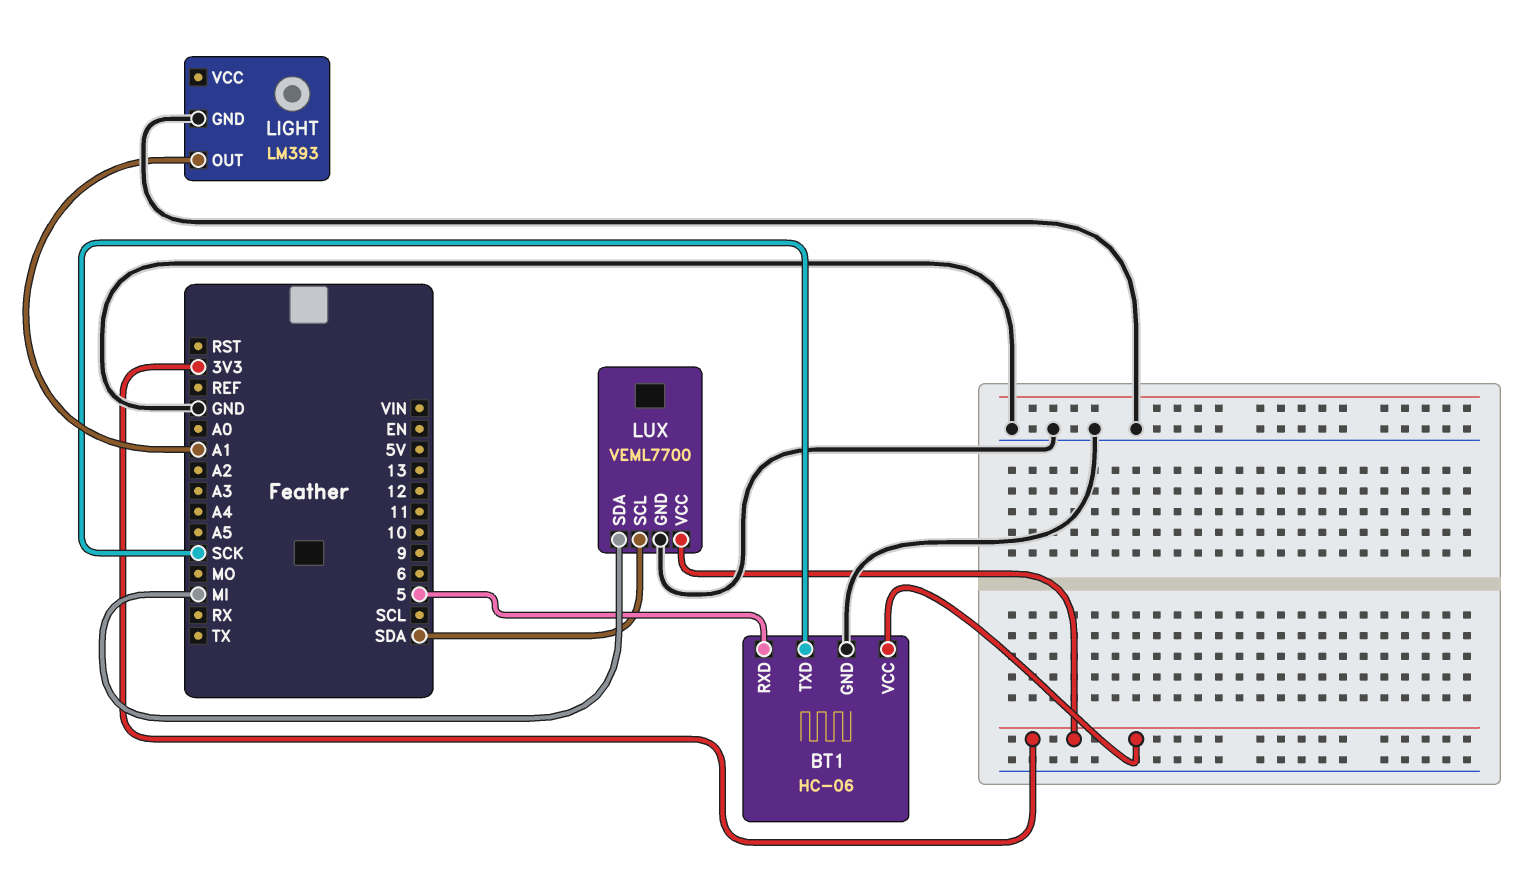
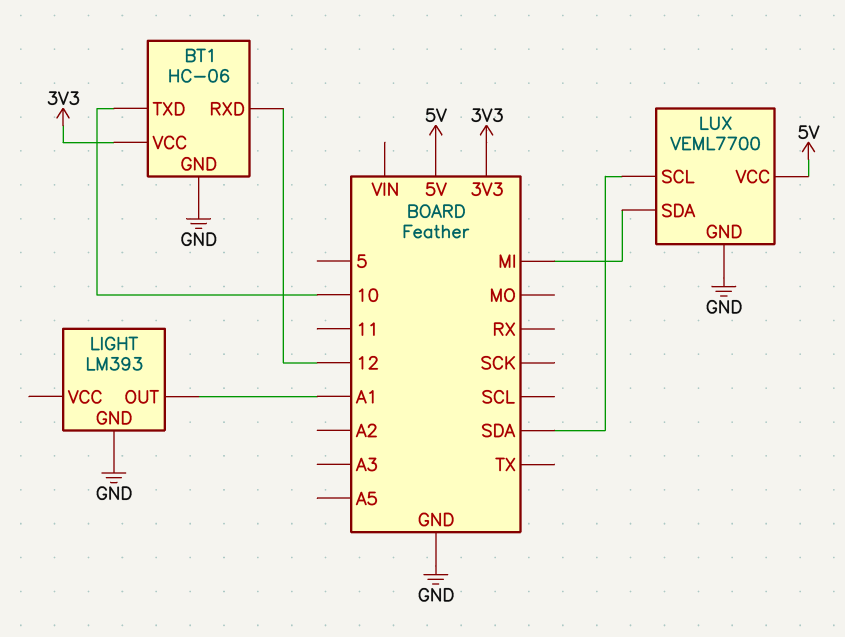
BT1 pin RXD: 5 -> 12
BT1 pin TXD: SCK -> 10
LUX pin VCC: 3V3 -> 5V

